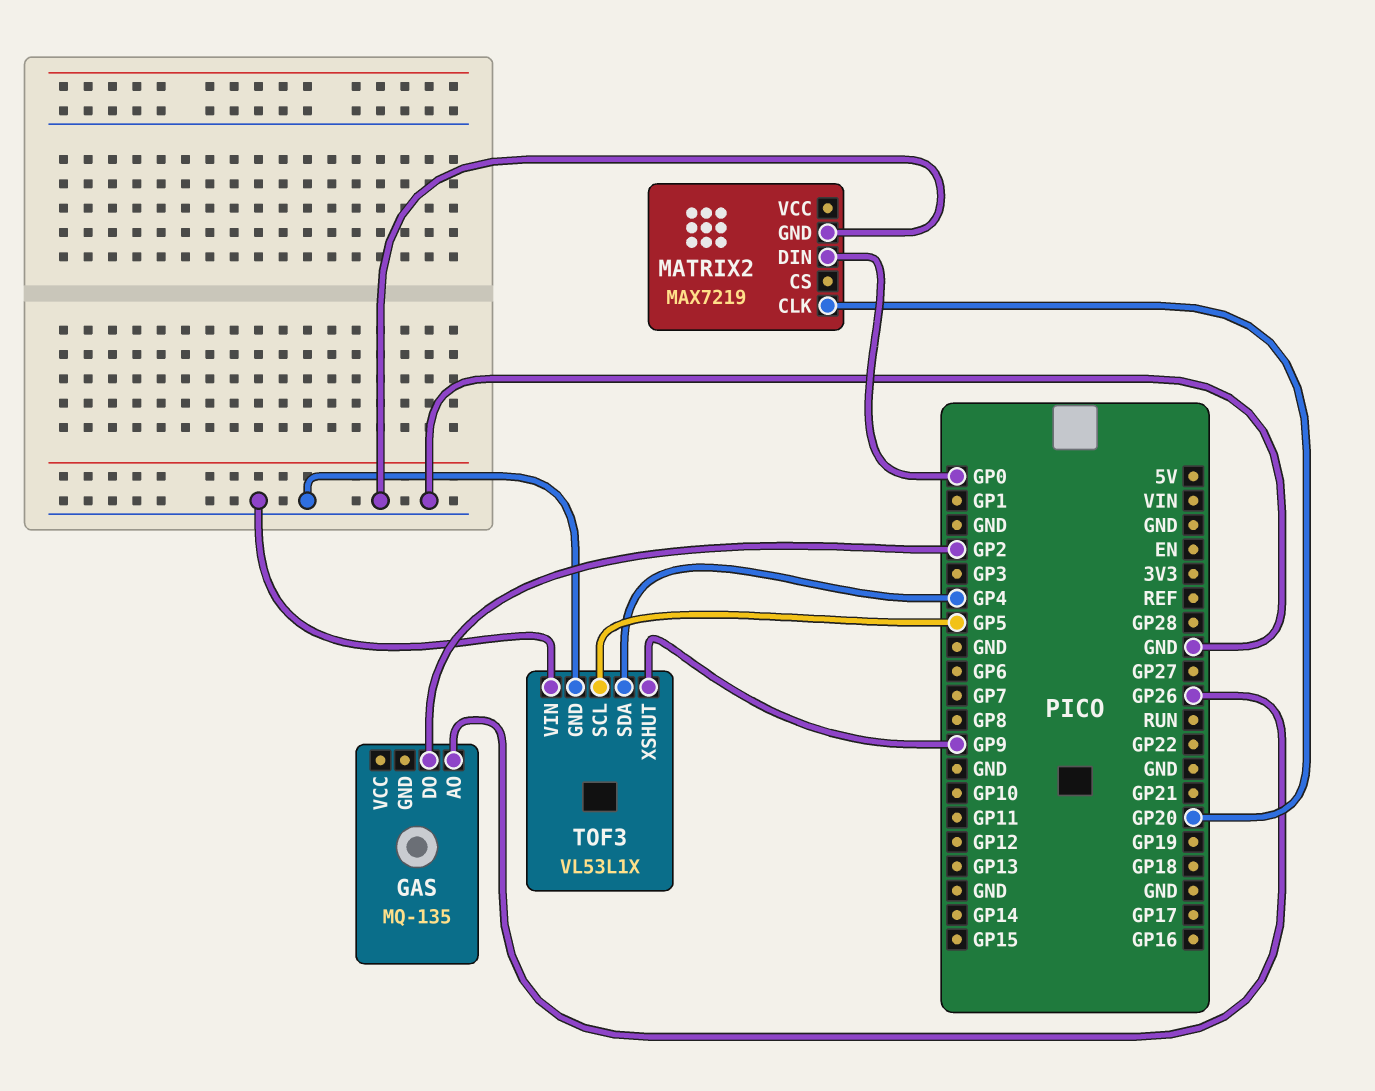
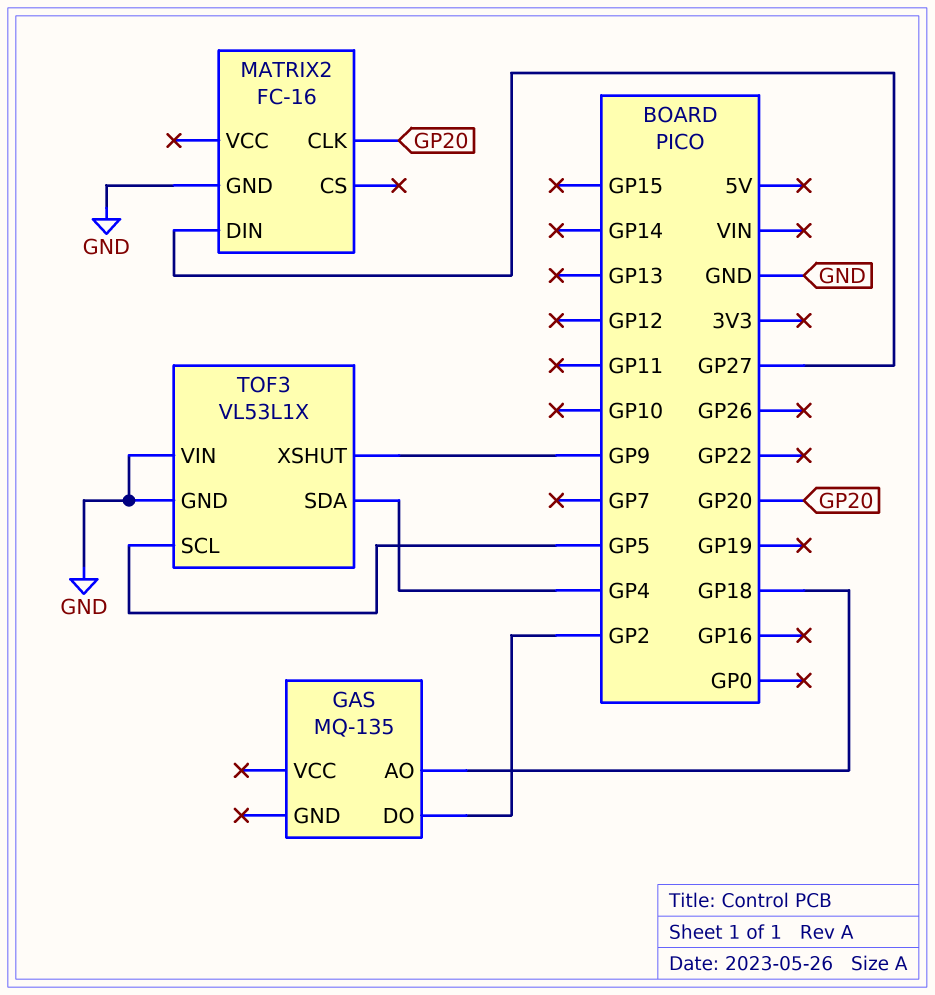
GAS pin AO: GP26 -> GP18
MATRIX2: MAX7219 -> FC-16
MATRIX2 pin DIN: GP0 -> GP27

